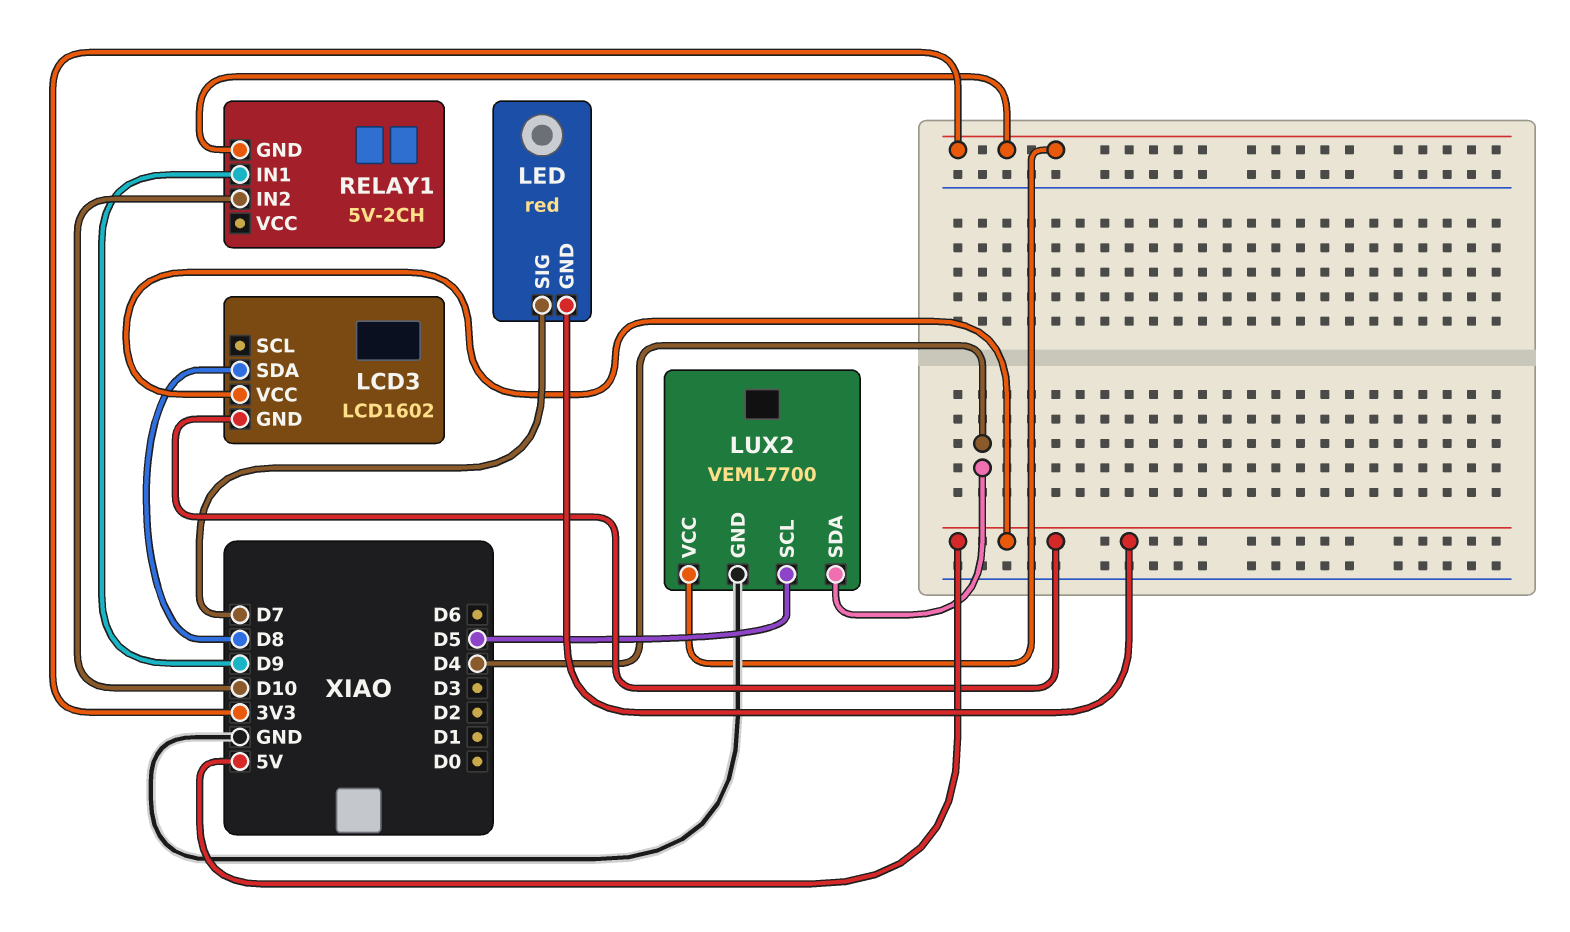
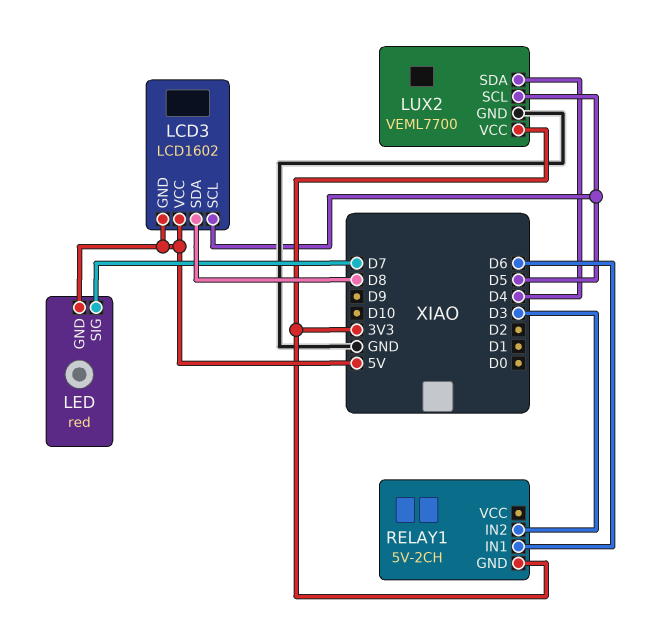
LCD3 pin SCL: none -> D5
RELAY1 pin IN1: D9 -> D6
RELAY1 pin IN2: D10 -> D3

